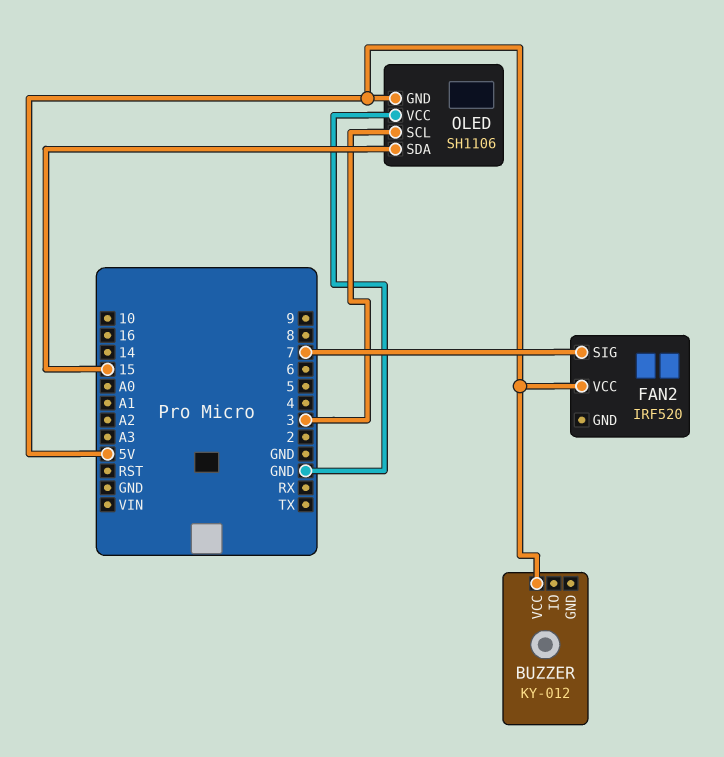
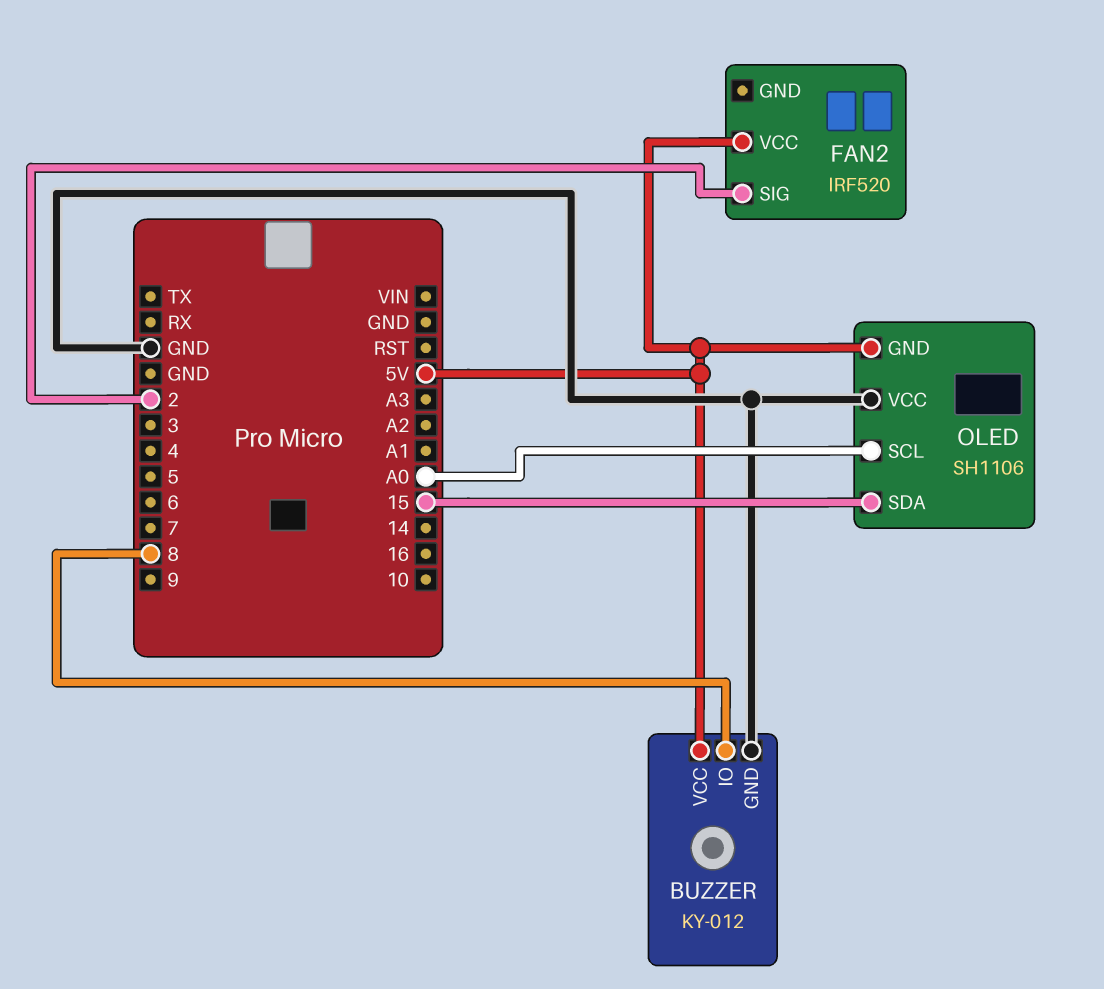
BUZZER pin GND: none -> GND
BUZZER pin IO: none -> 8
FAN2 pin SIG: 7 -> 2
OLED pin SCL: 3 -> A0

